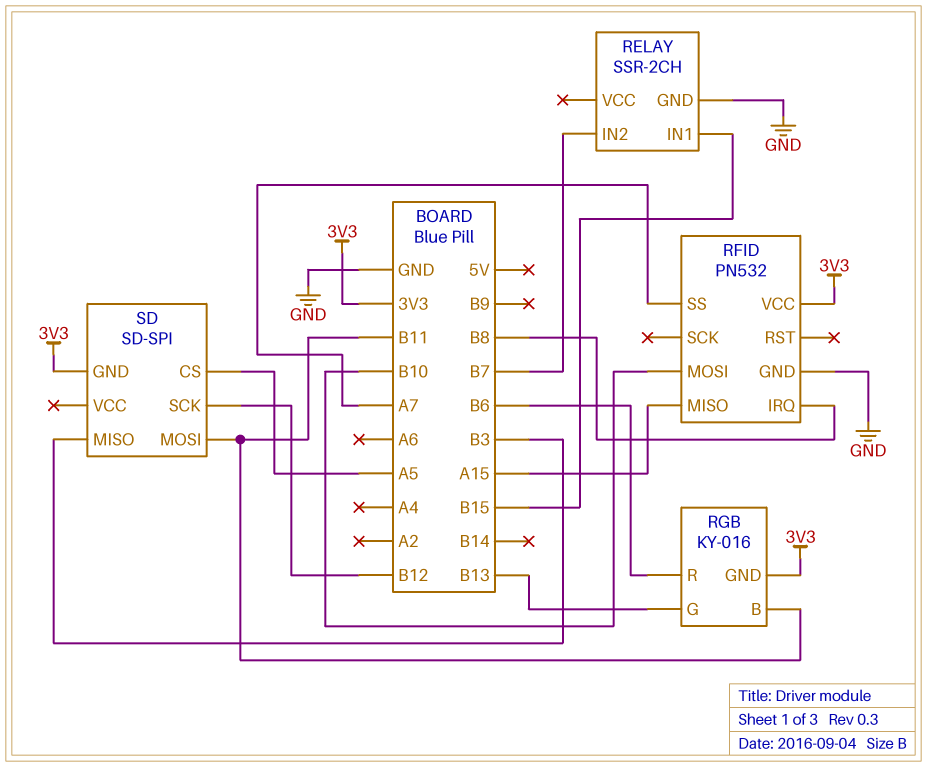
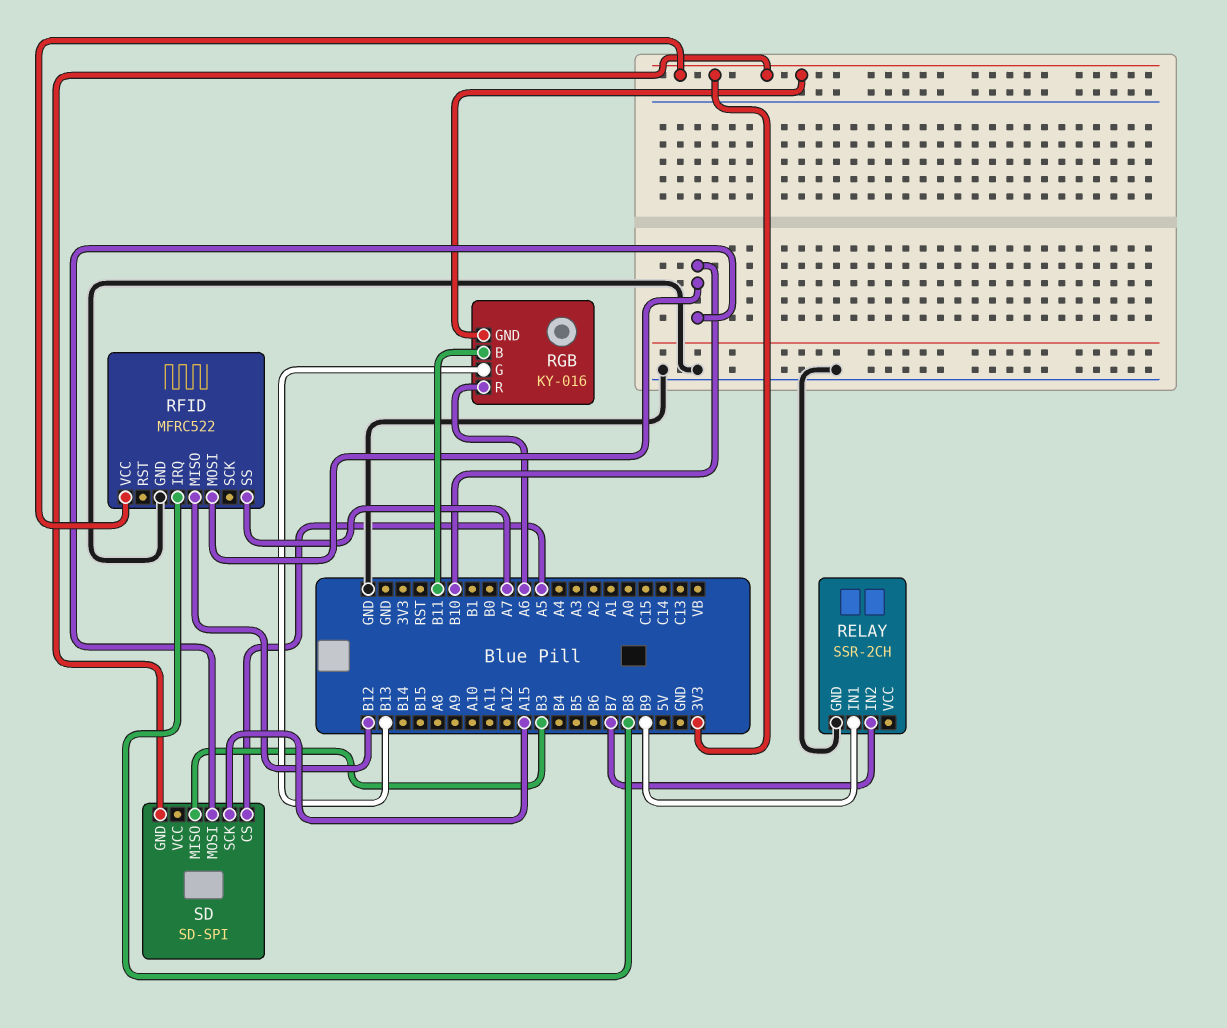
RELAY pin IN1: B15 -> B9
RFID: PN532 -> MFRC522
RFID pin MISO: A15 -> B12
RGB pin R: B6 -> A6
SD pin MOSI: B11 -> B10
SD pin SCK: B12 -> A15

